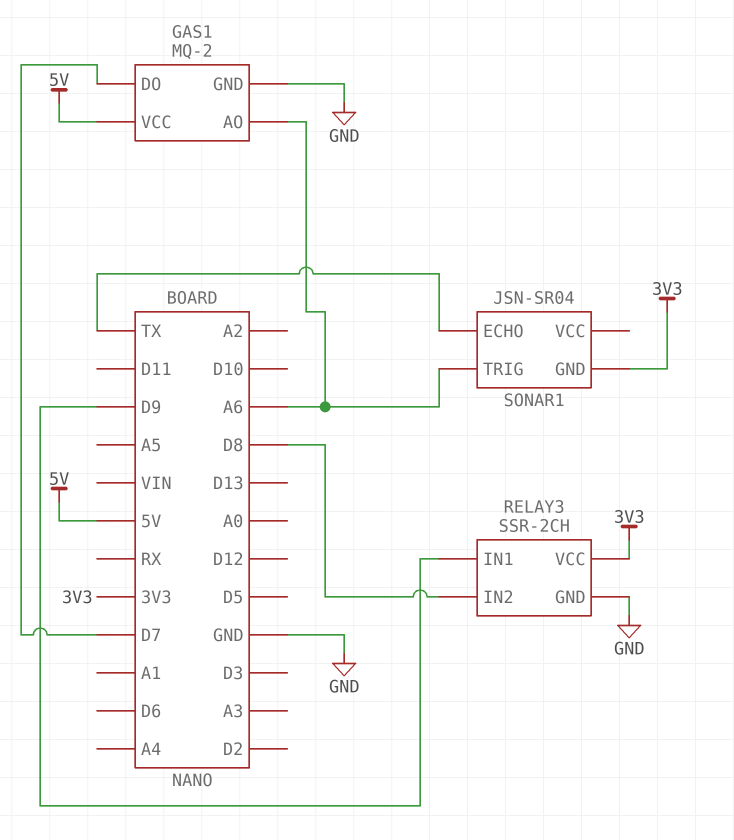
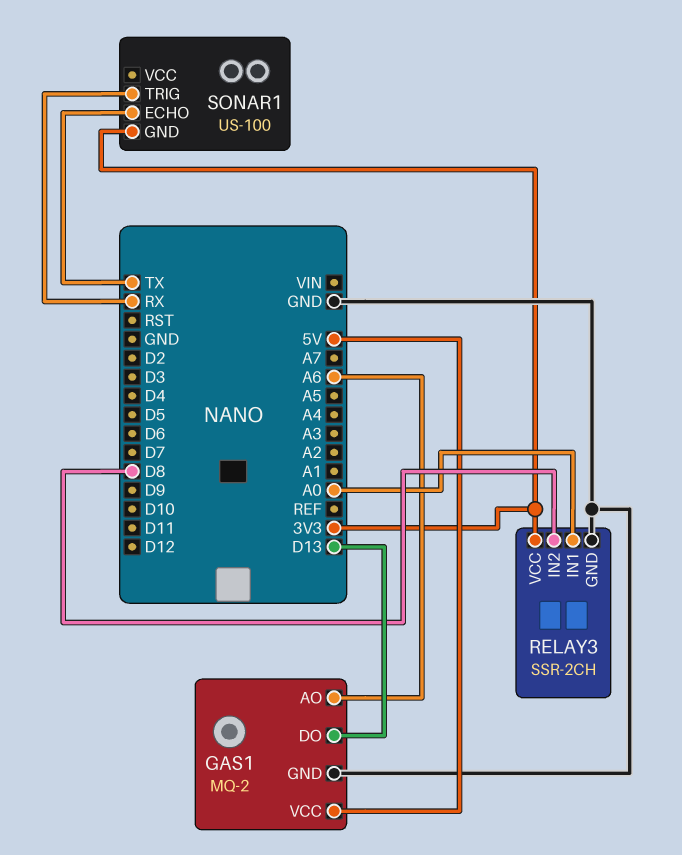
GAS1 pin DO: D7 -> D13
RELAY3 pin IN1: D9 -> A0
SONAR1: JSN-SR04 -> US-100
SONAR1 pin TRIG: A6 -> RX

